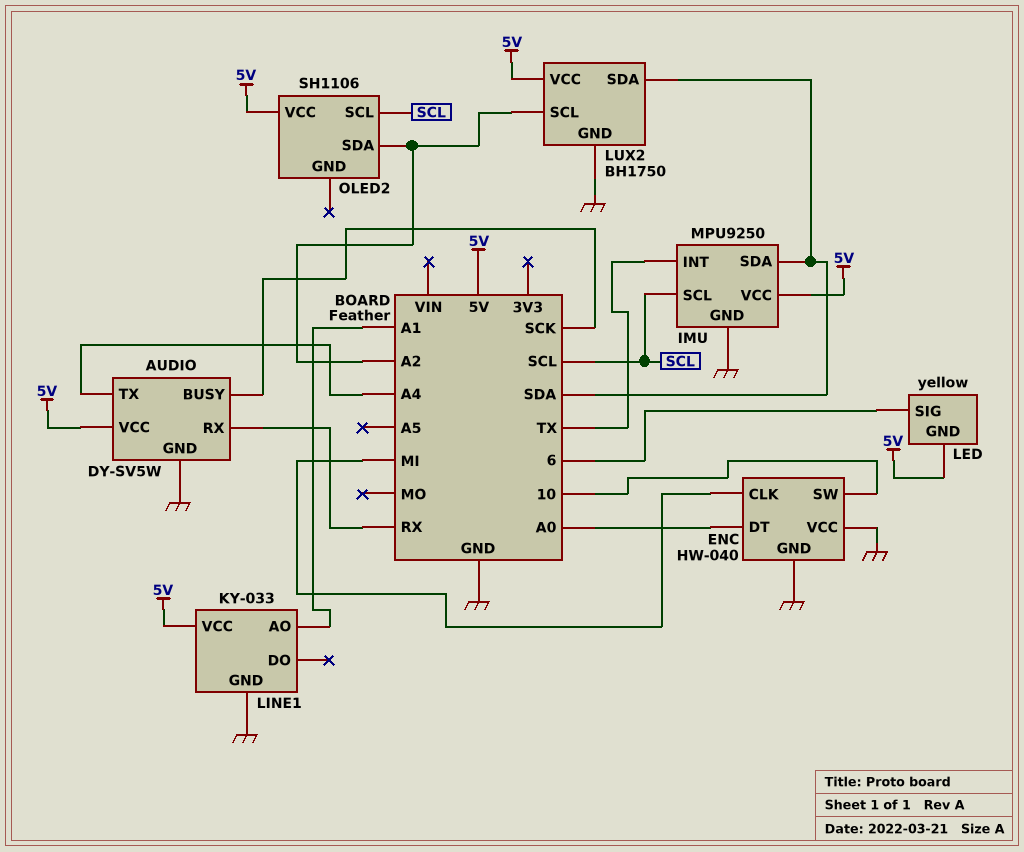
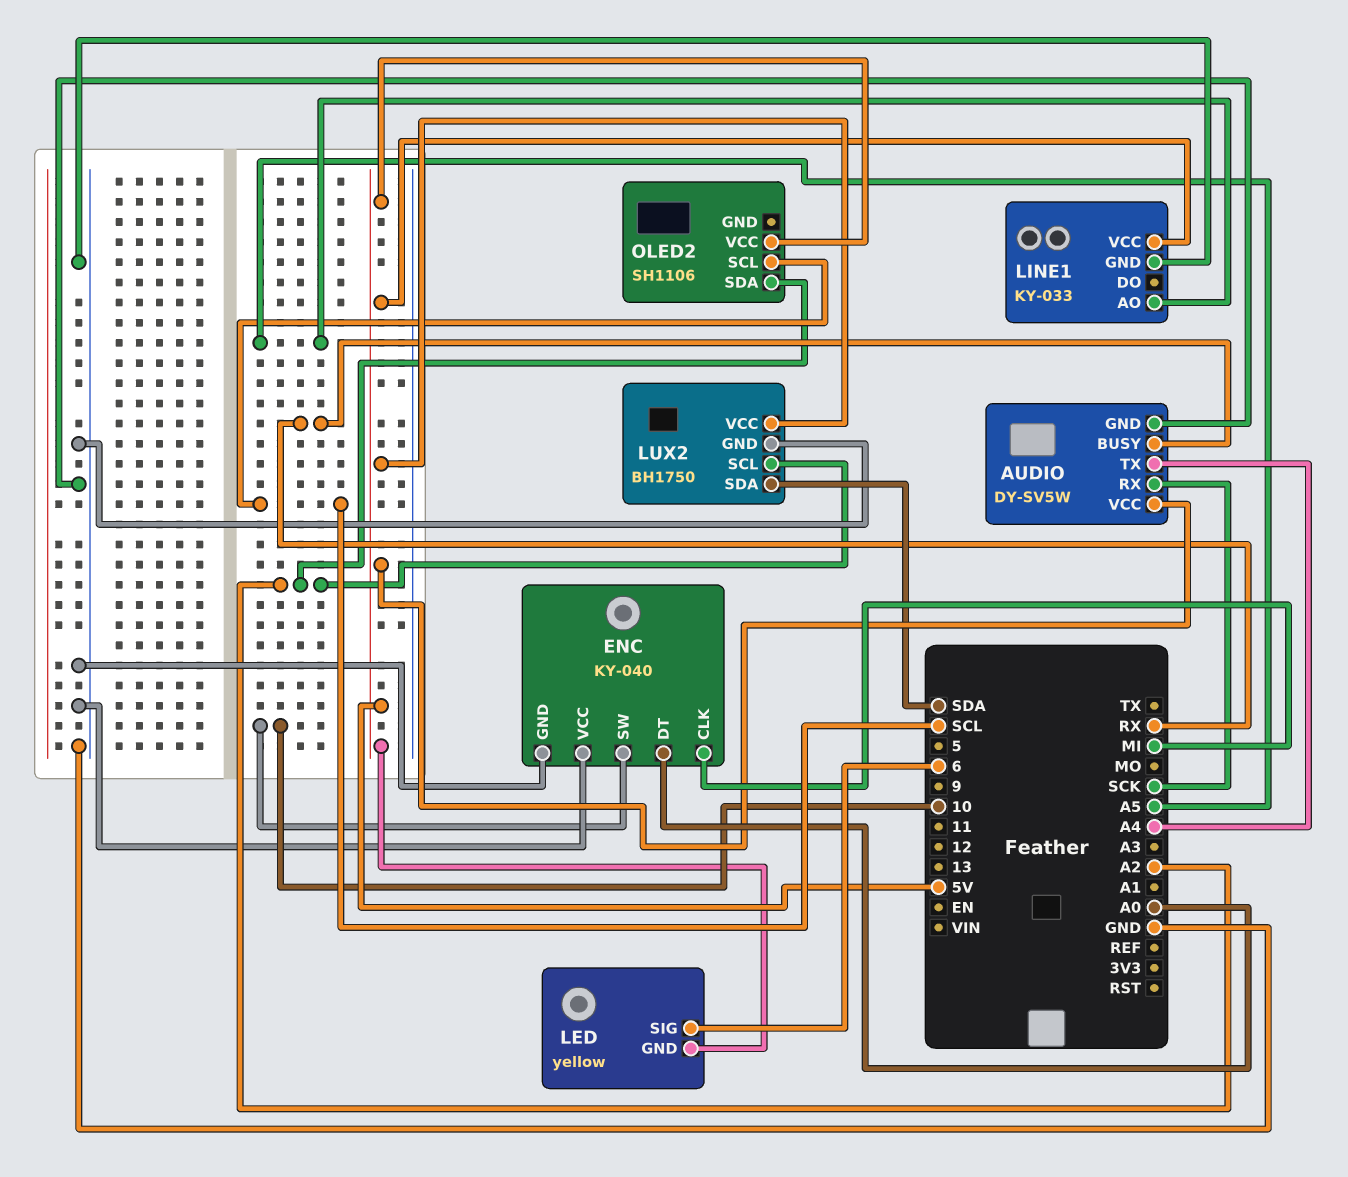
AUDIO pin BUSY: SCK -> RX
AUDIO pin RX: RX -> SCK
ENC: HW-040 -> KY-040
IMU: MPU9250 -> none
IMU pin GND: GND -> none
IMU pin INT: TX -> none
IMU pin SCL: SCL -> none
IMU pin SDA: SDA -> none
IMU pin VCC: 5V -> none
LINE1 pin AO: A1 -> A5

